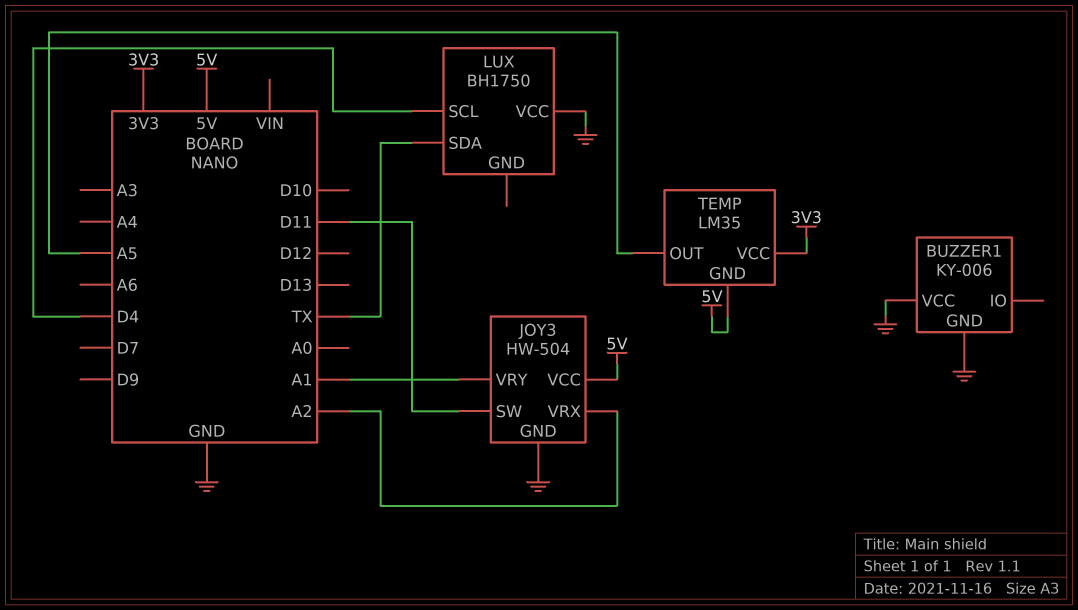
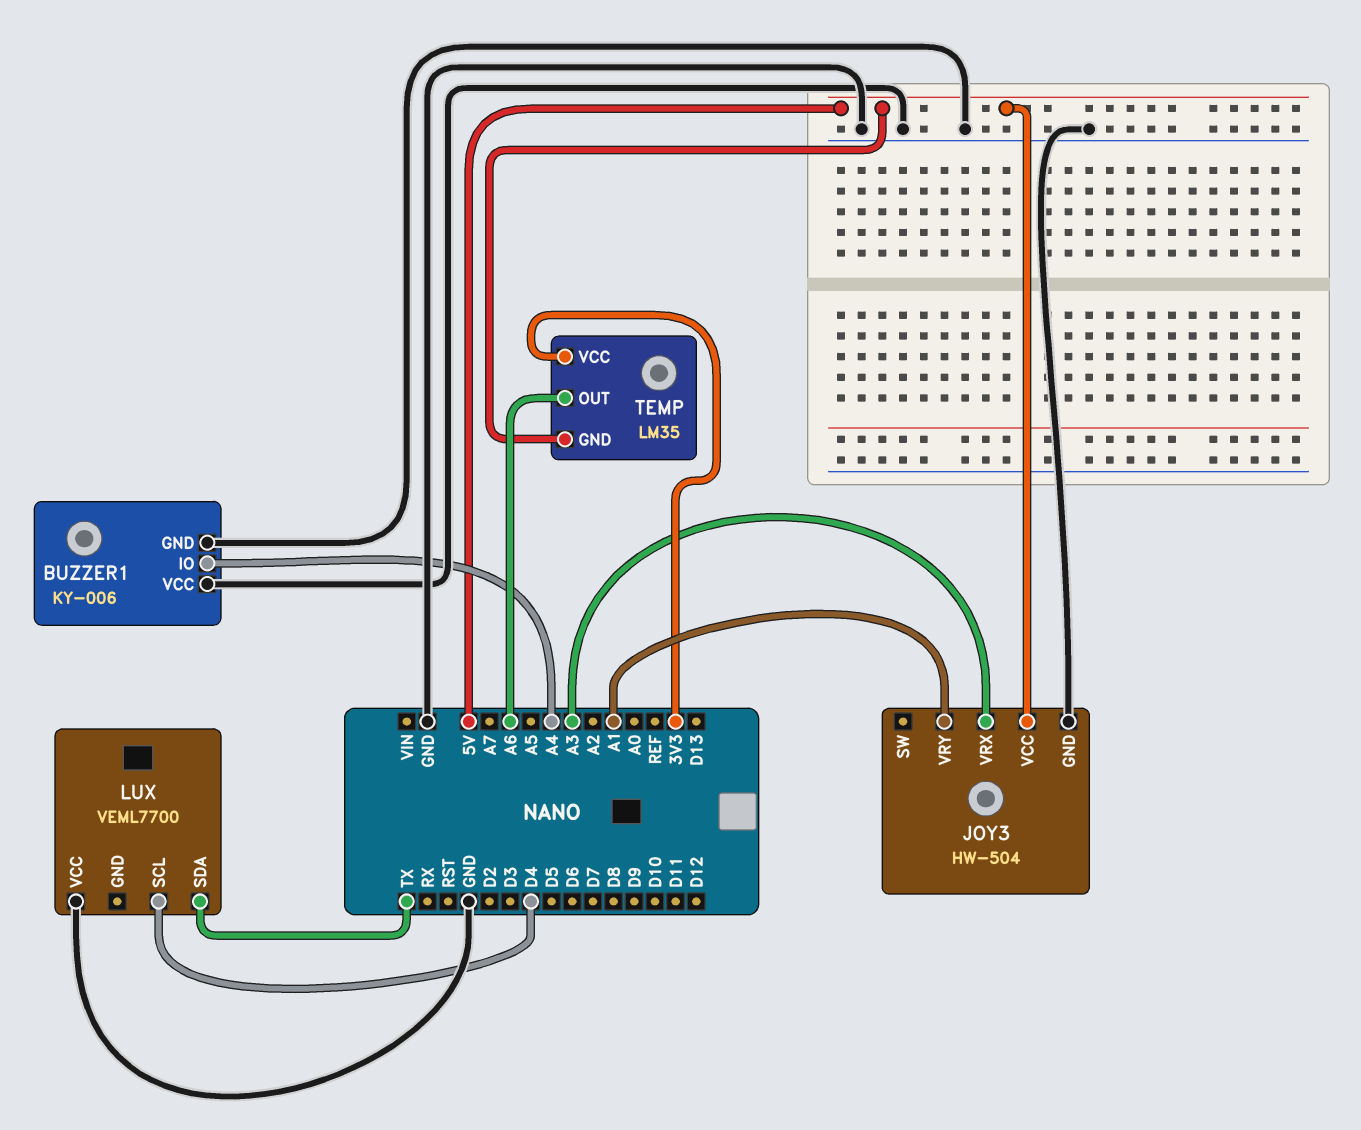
BUZZER1 pin IO: none -> A4
JOY3 pin SW: D11 -> none
JOY3 pin VRX: A2 -> A3
LUX: BH1750 -> VEML7700
TEMP pin OUT: A5 -> A6

